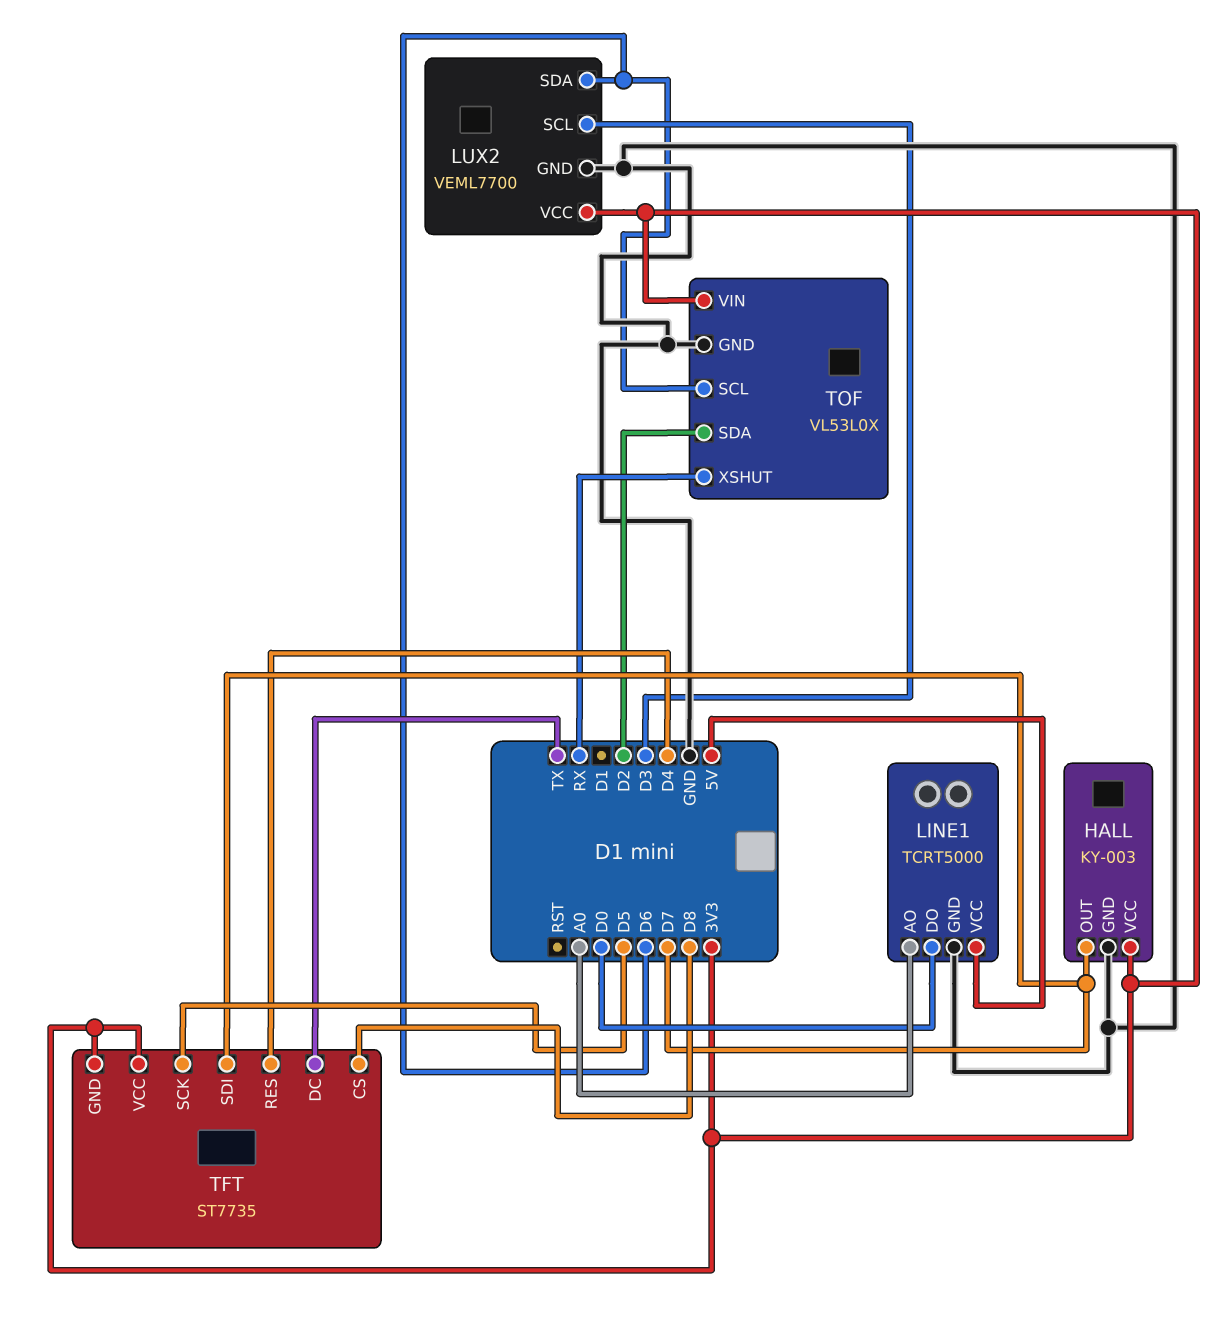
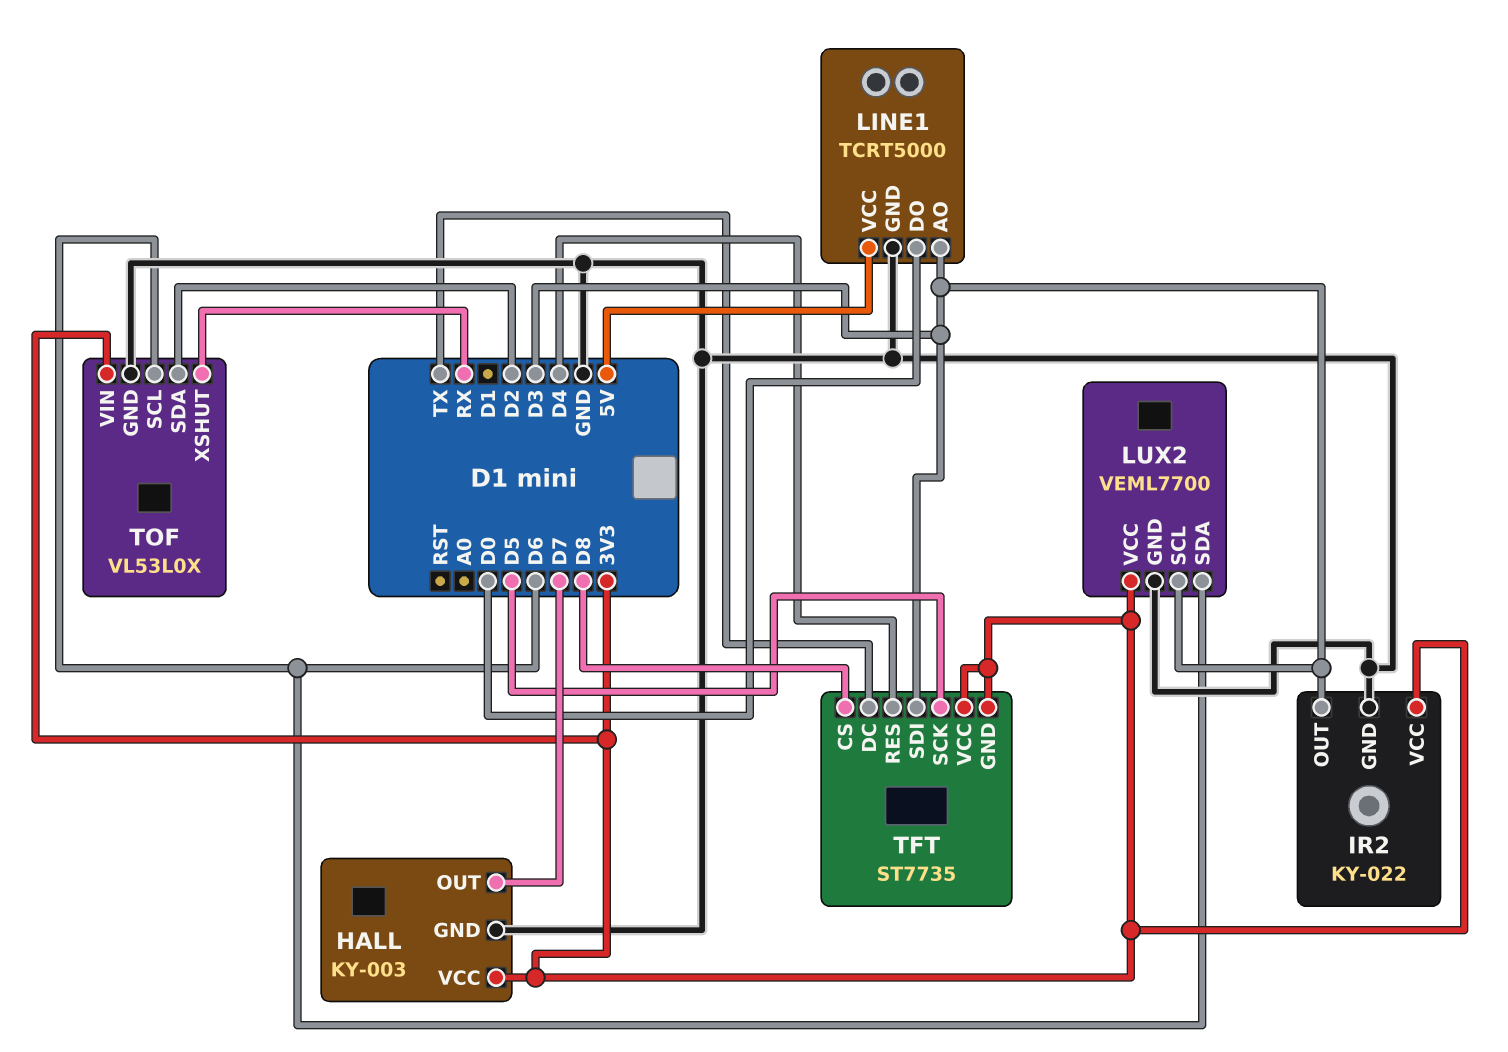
IR2: none -> KY-022
IR2 pin GND: none -> GND
IR2 pin OUT: none -> D3
IR2 pin VCC: none -> 3V3
LINE1 pin AO: A0 -> D3
TFT pin SDI: D7 -> D3

